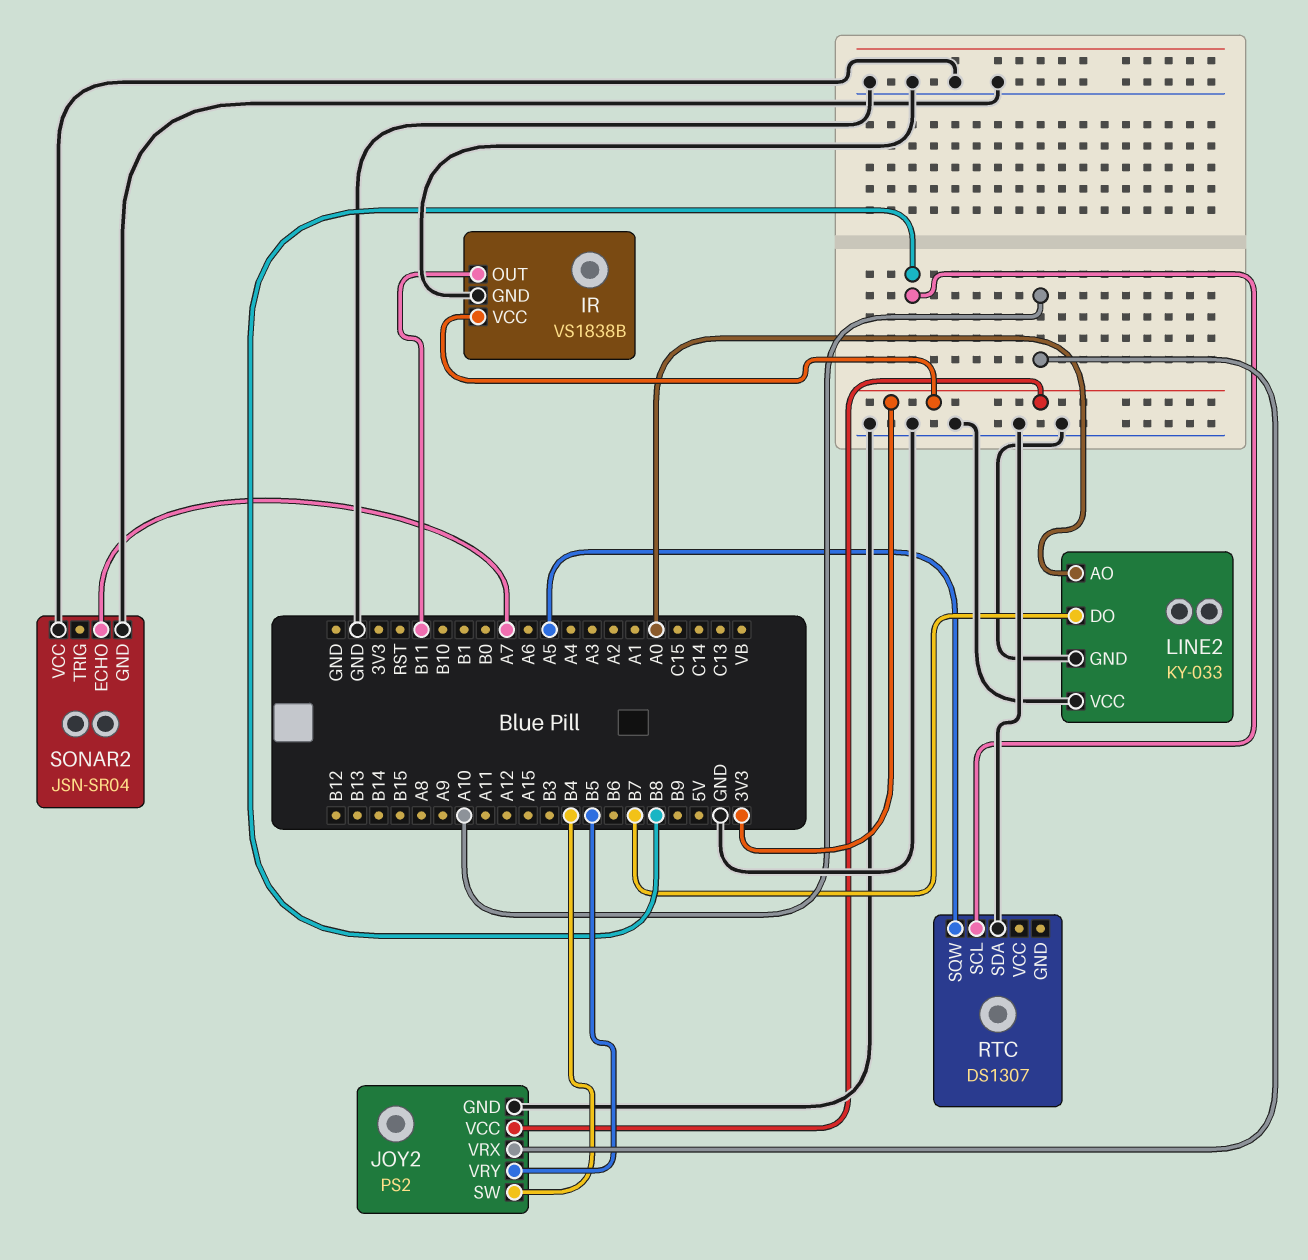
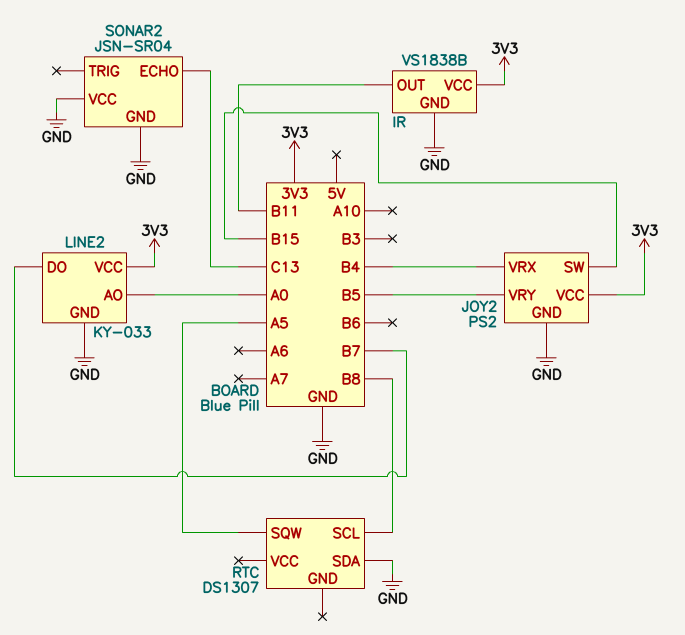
JOY2 pin SW: B4 -> B15
JOY2 pin VRX: A10 -> B4
LINE2 pin VCC: GND -> 3V3
SONAR2 pin ECHO: A7 -> C13

